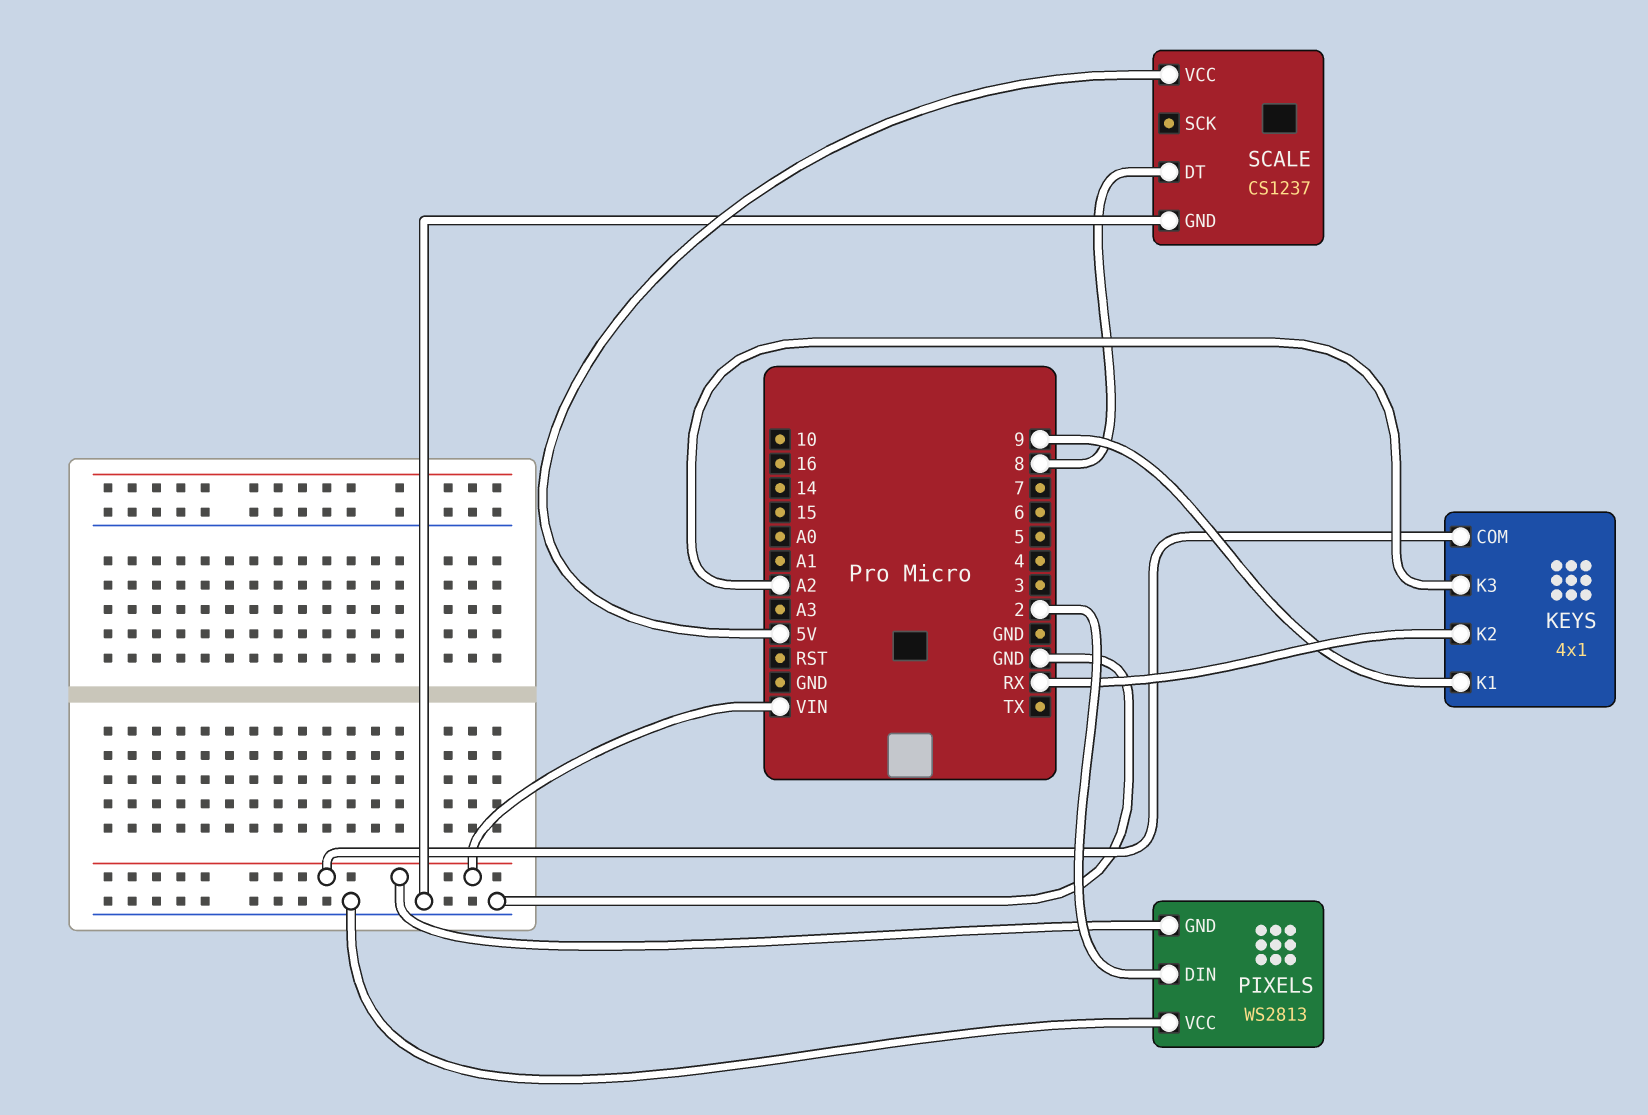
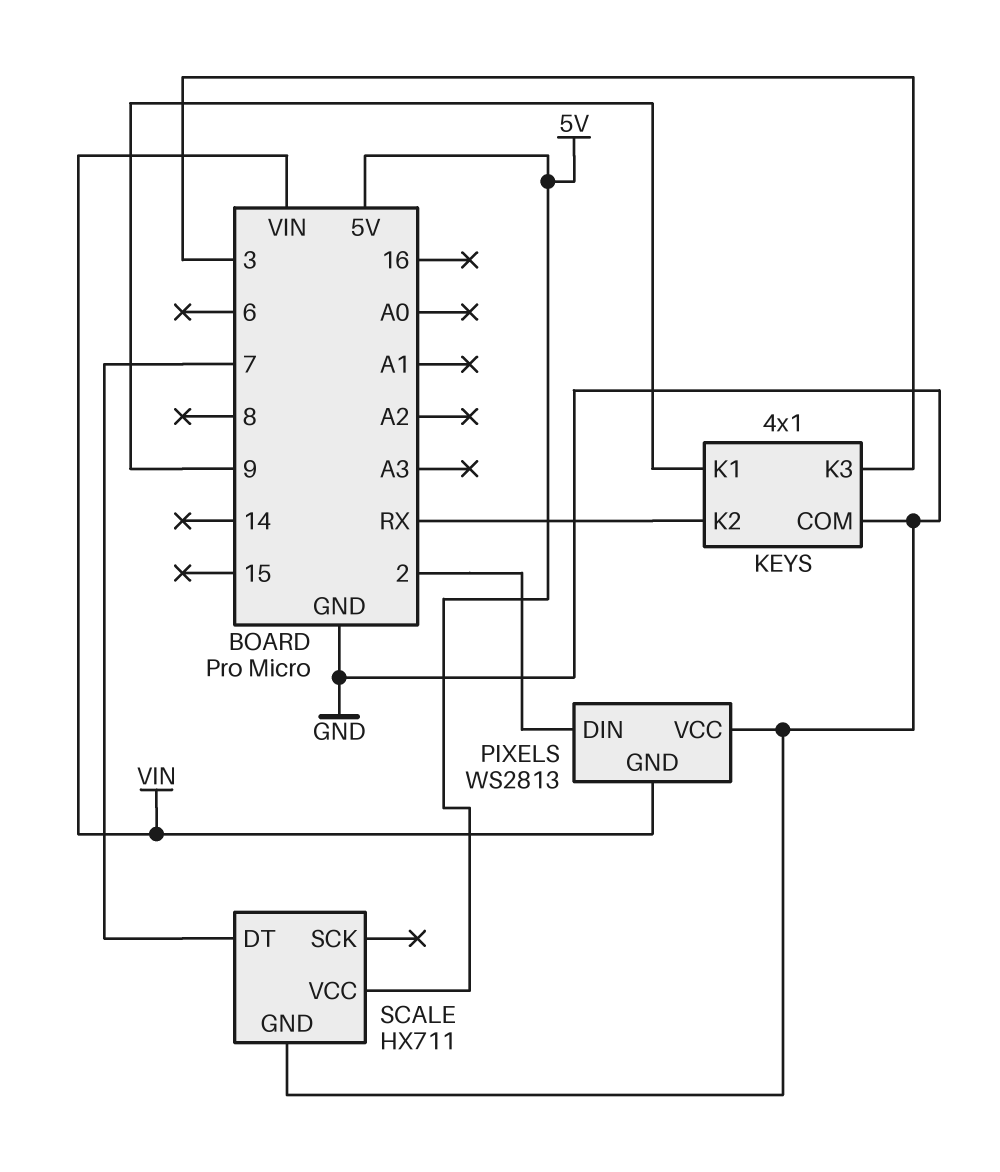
KEYS pin COM: VIN -> GND
KEYS pin K3: A2 -> 3
SCALE: CS1237 -> HX711
SCALE pin DT: 8 -> 7

